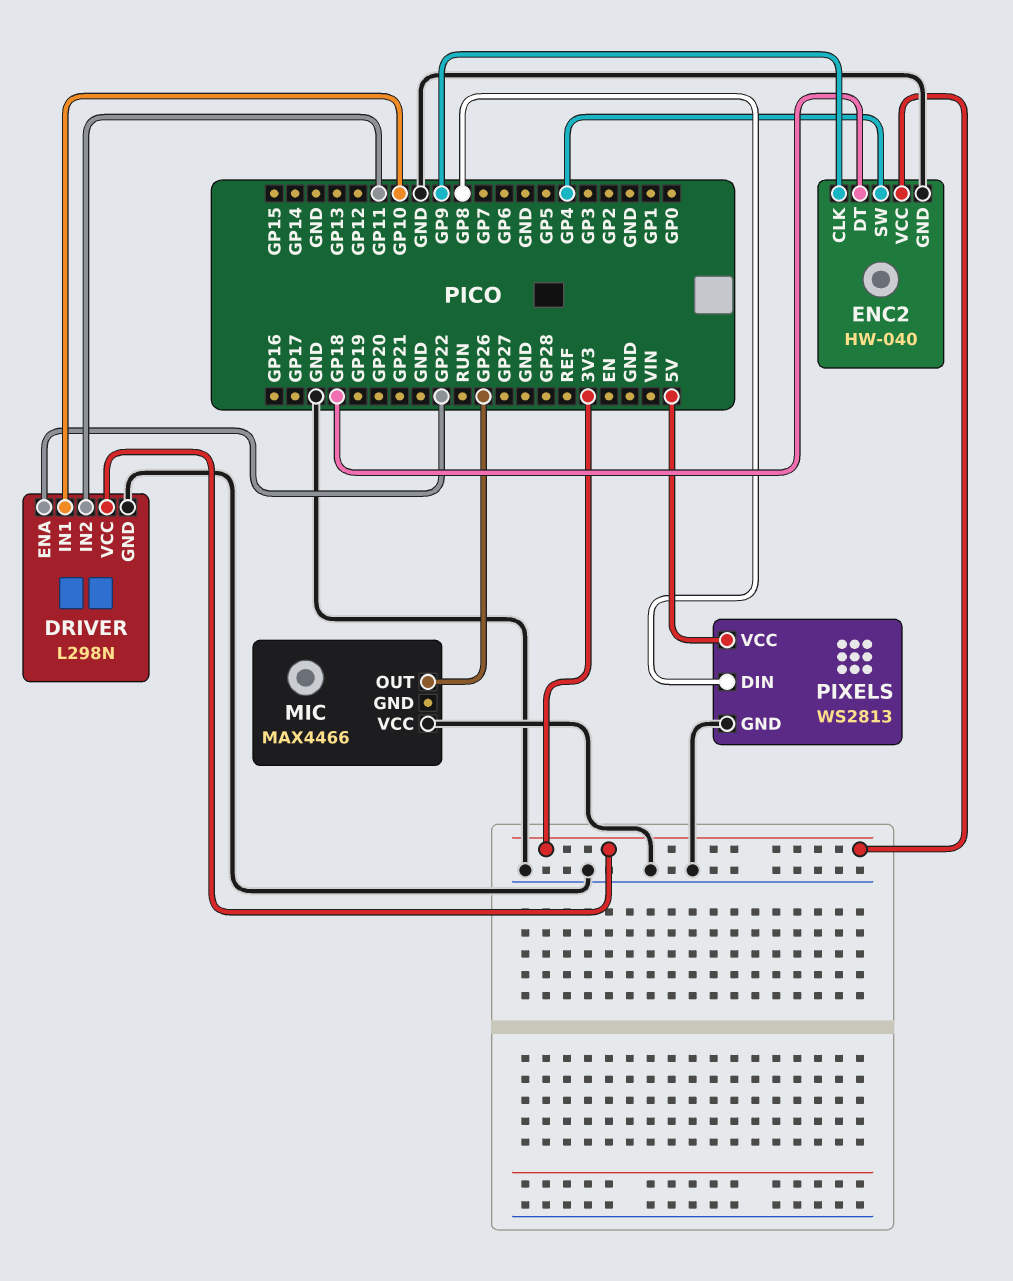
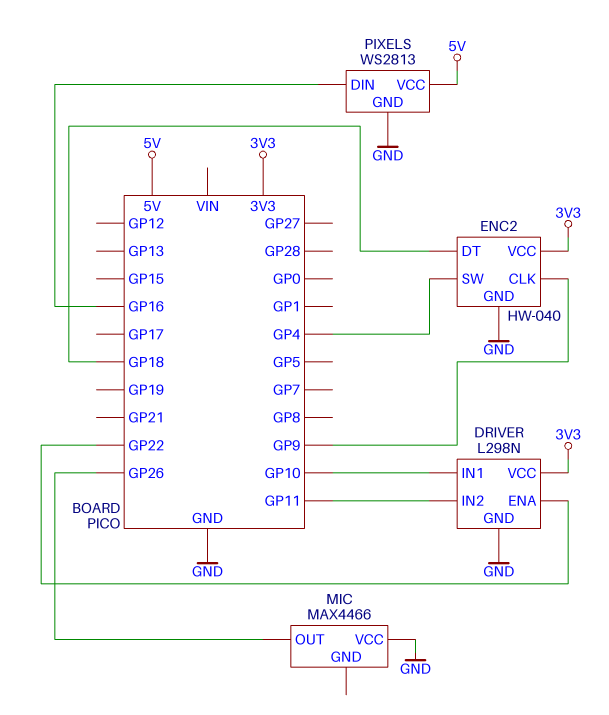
PIXELS pin DIN: GP8 -> GP16

